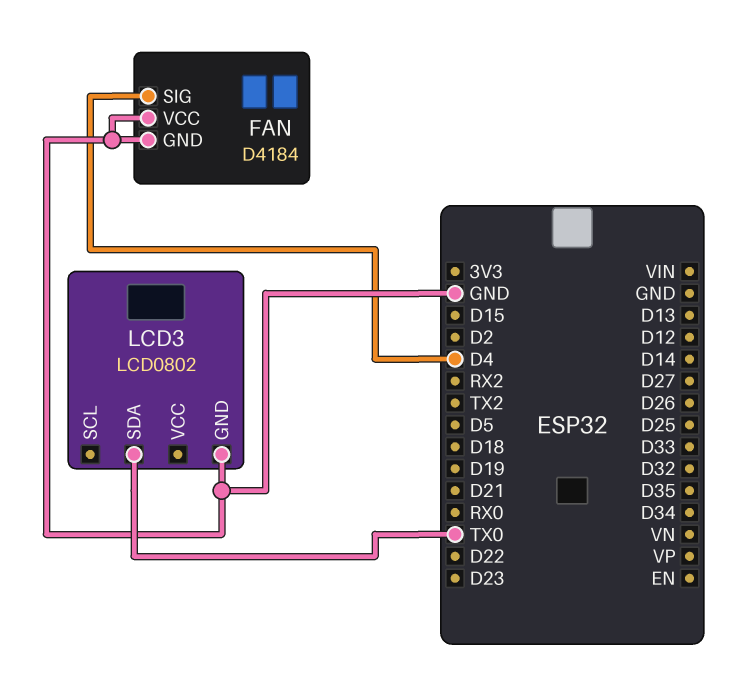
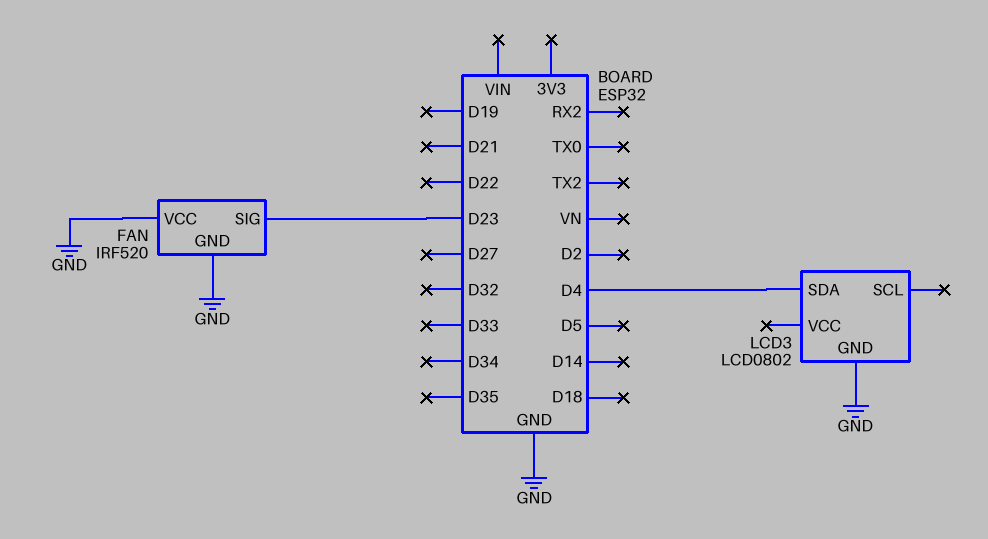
FAN: D4184 -> IRF520
FAN pin SIG: D4 -> D23
LCD3 pin SDA: TX0 -> D4

